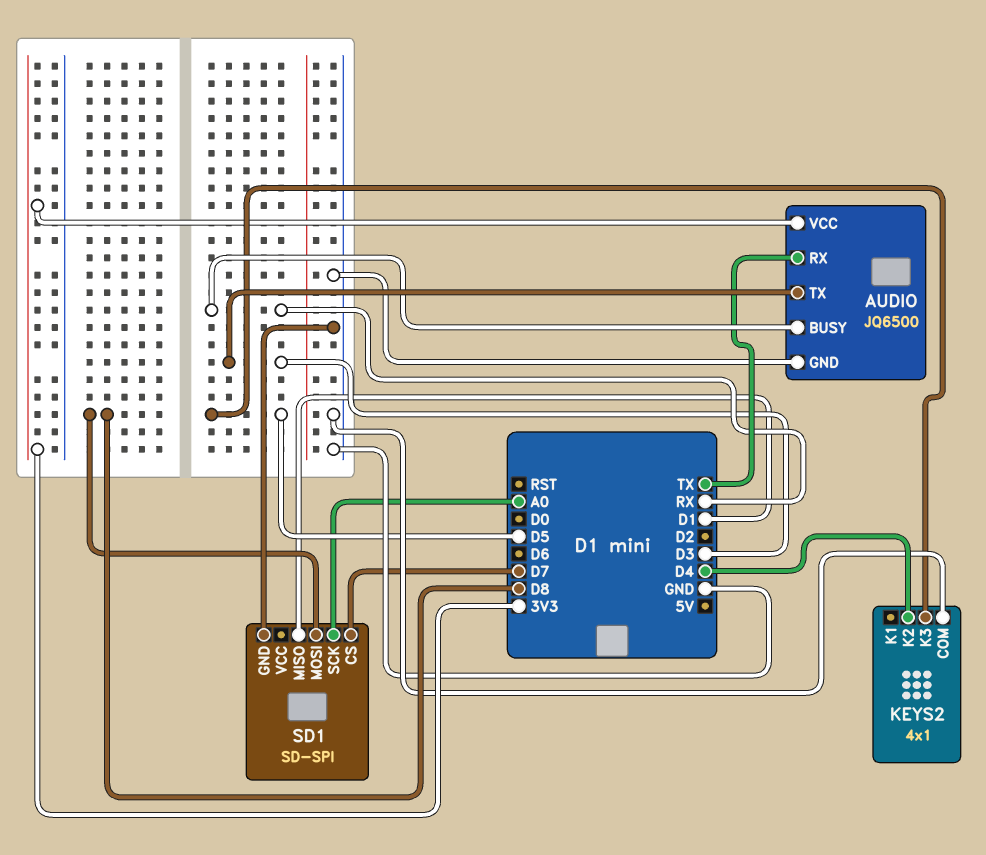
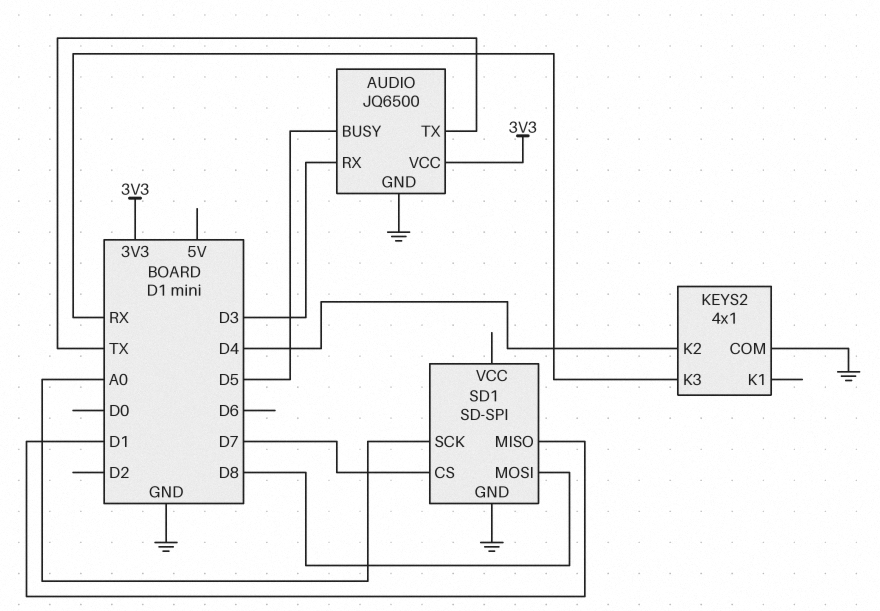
AUDIO pin BUSY: RX -> D5
AUDIO pin RX: TX -> D3
AUDIO pin TX: D3 -> TX
KEYS2 pin K3: D5 -> RX

